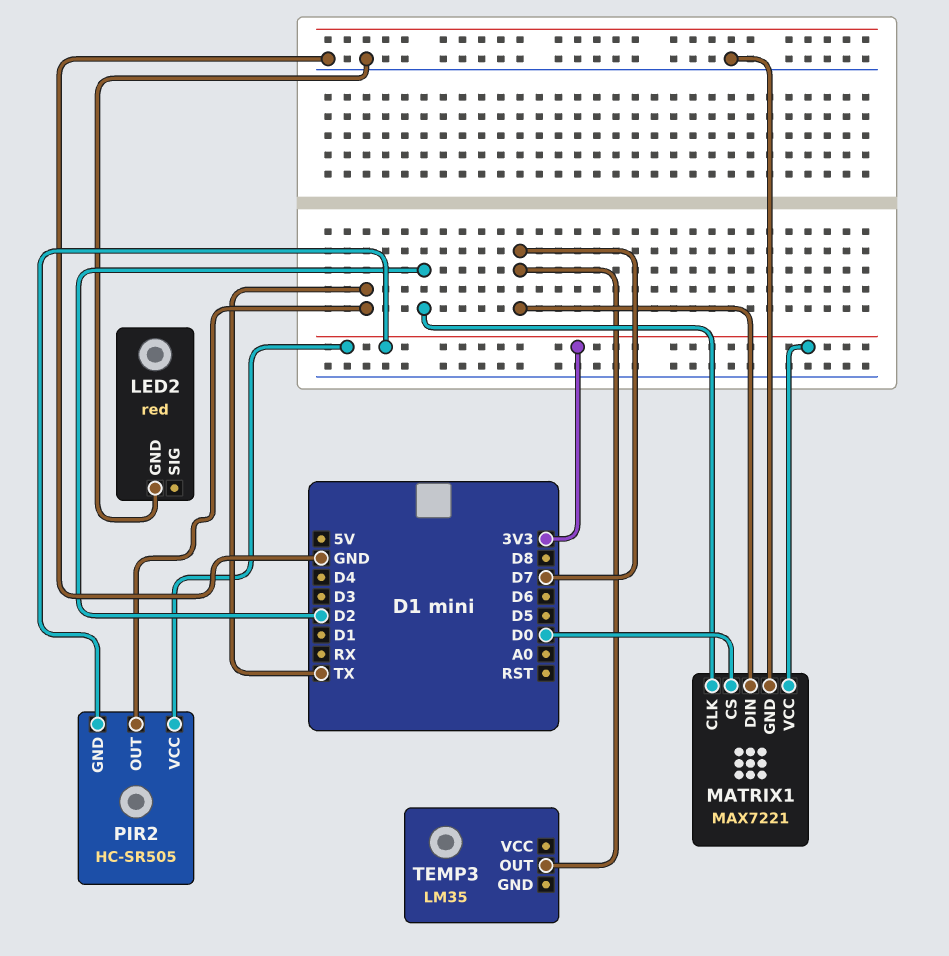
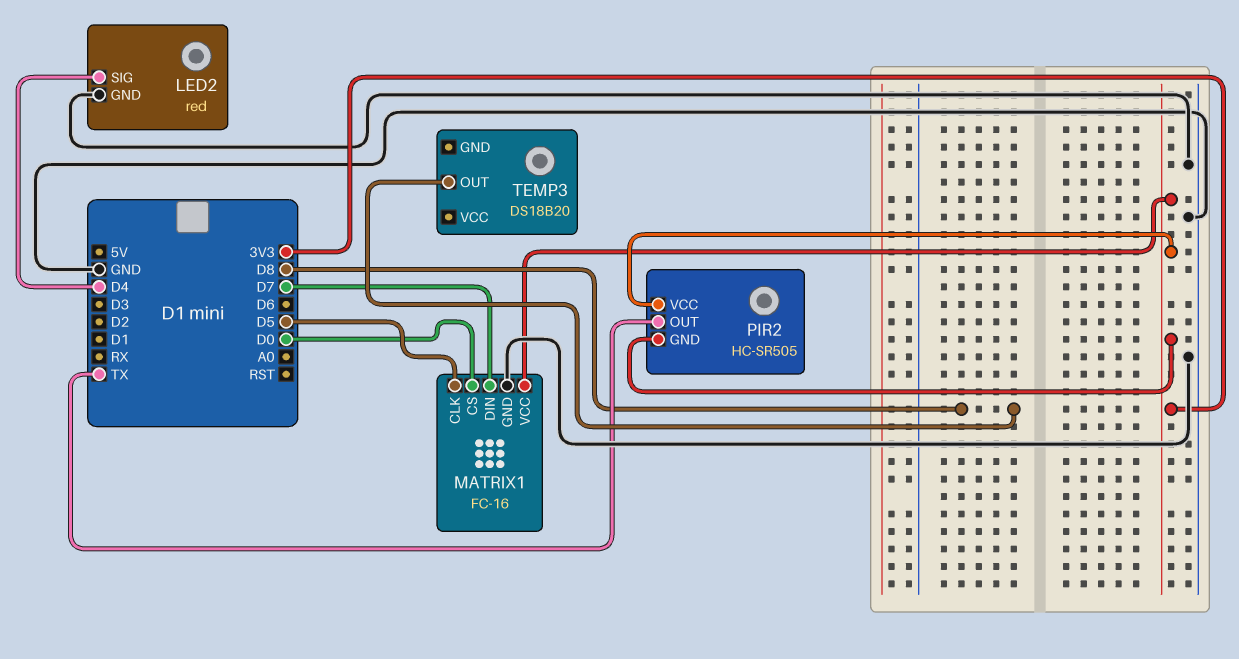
LED2 pin SIG: none -> D4
MATRIX1: MAX7221 -> FC-16
MATRIX1 pin CLK: D2 -> D5
TEMP3: LM35 -> DS18B20
TEMP3 pin OUT: D7 -> D8

